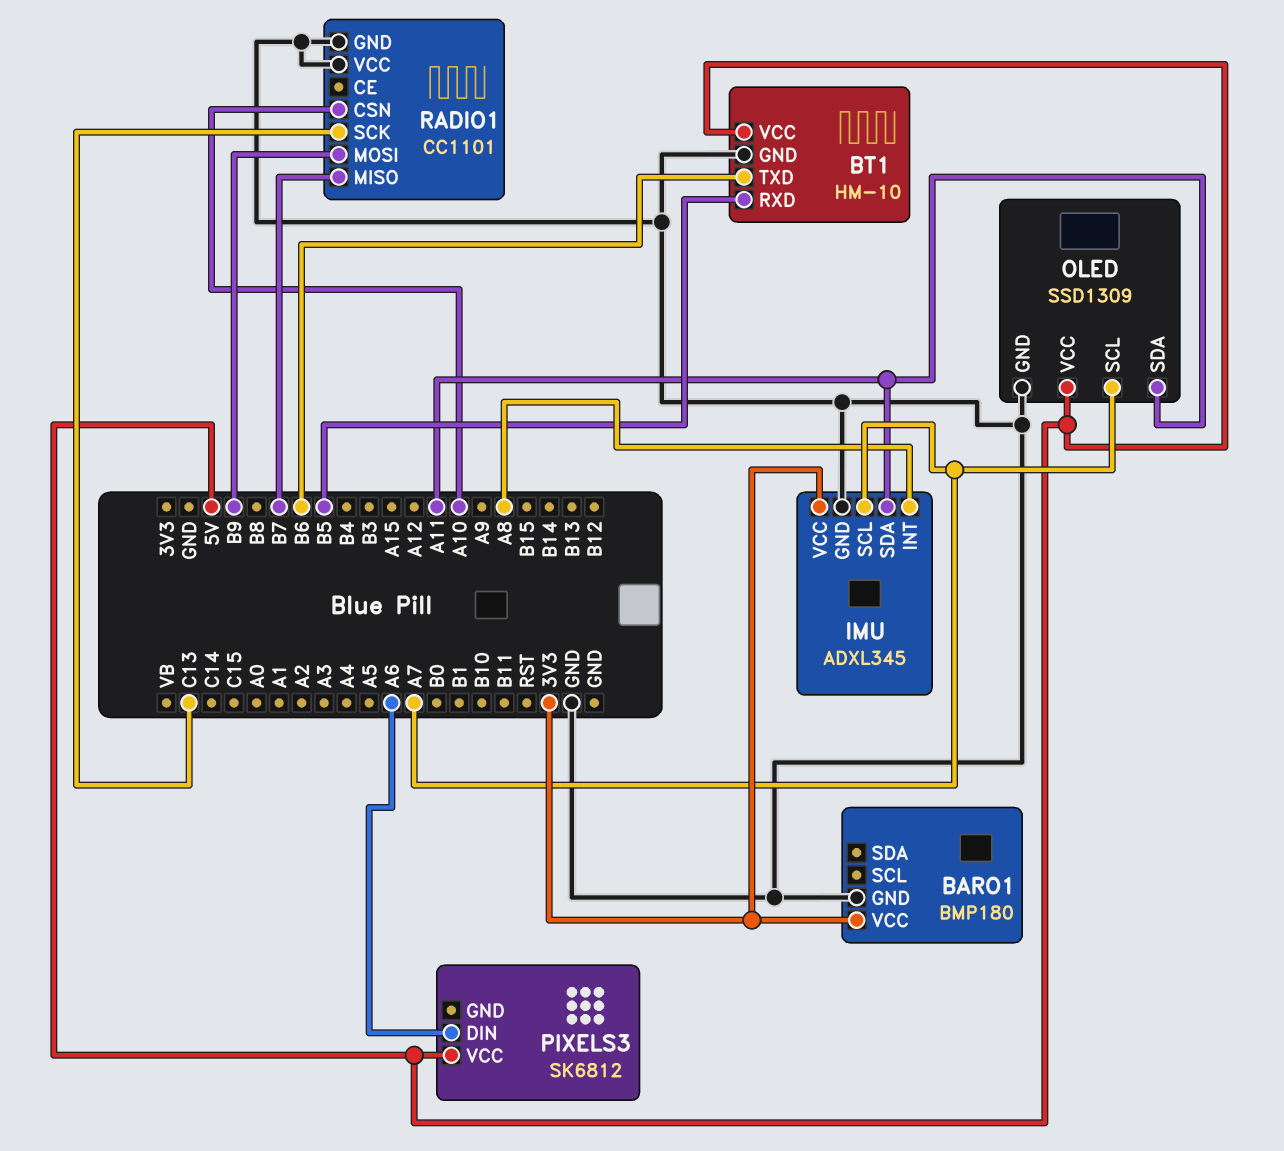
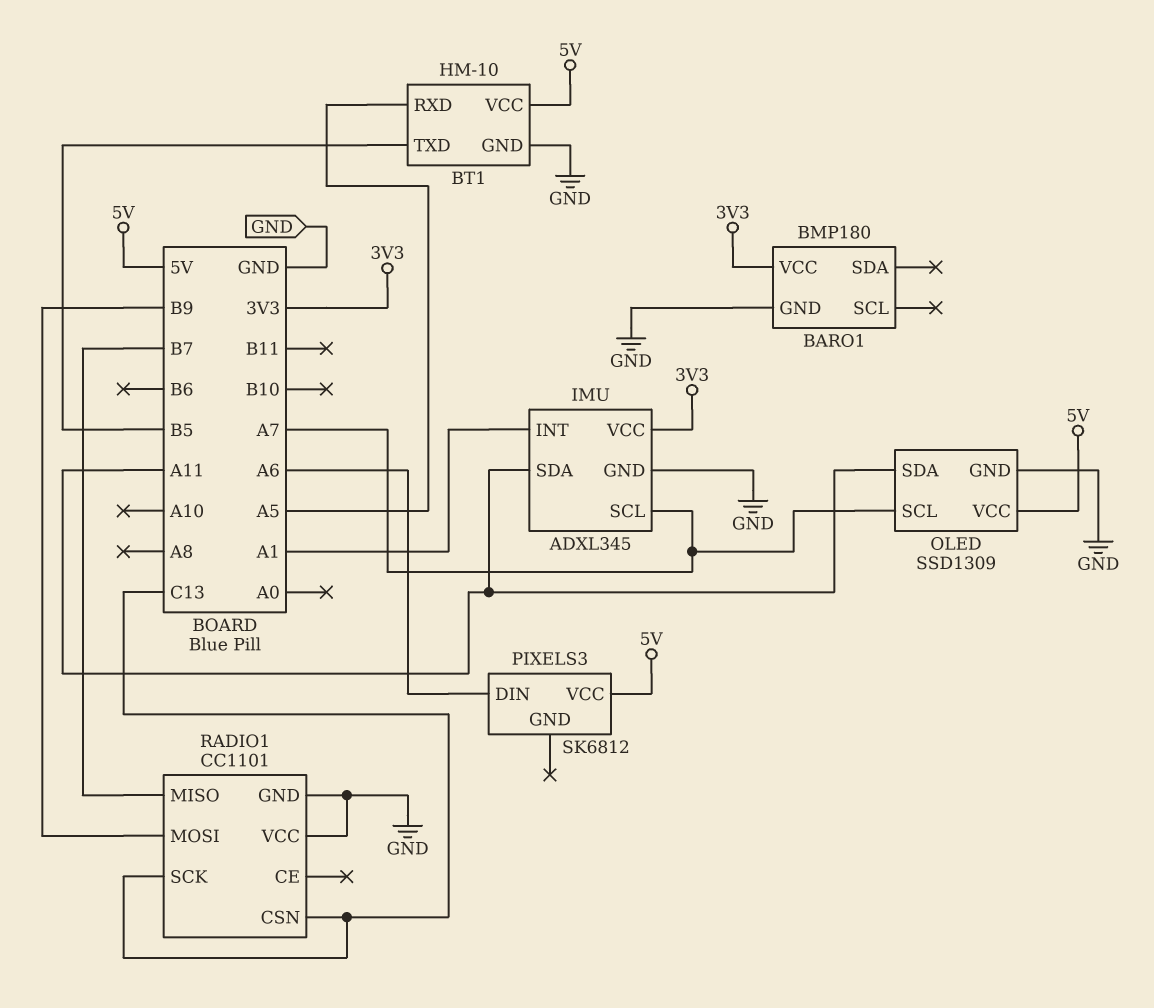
BT1 pin RXD: B5 -> A5
BT1 pin TXD: B6 -> B5
IMU pin INT: A8 -> A1
RADIO1 pin CSN: A10 -> C13

